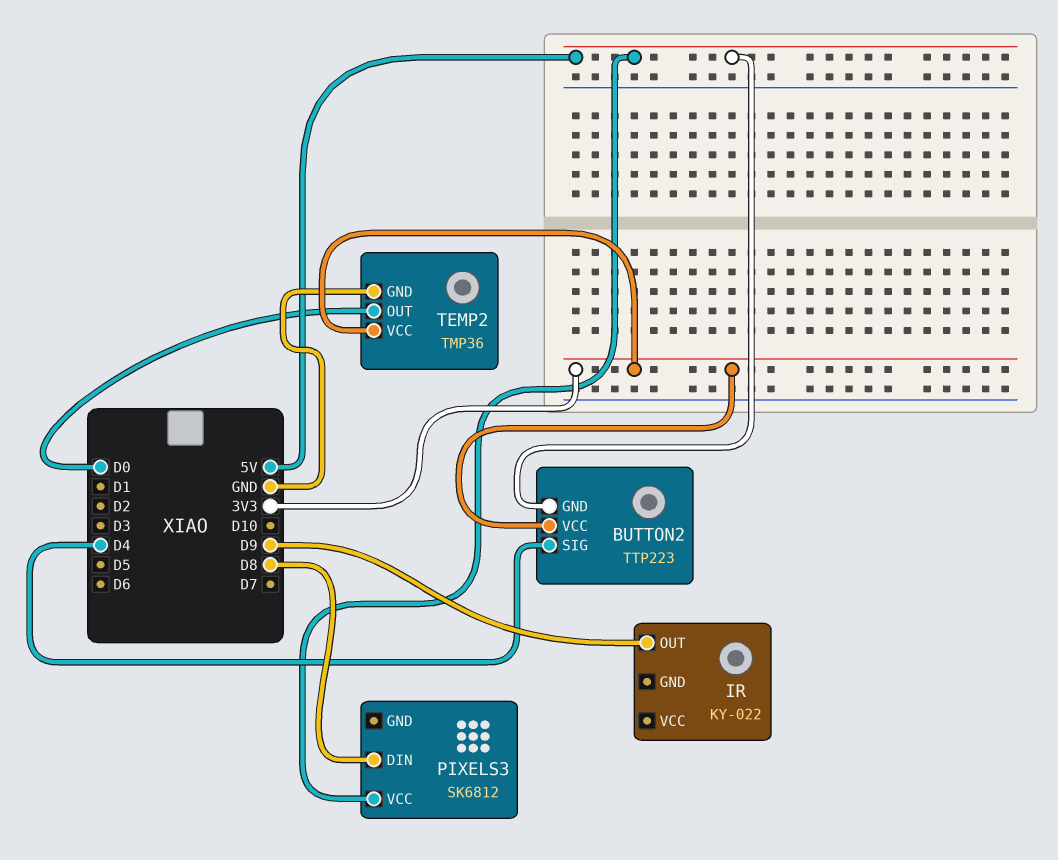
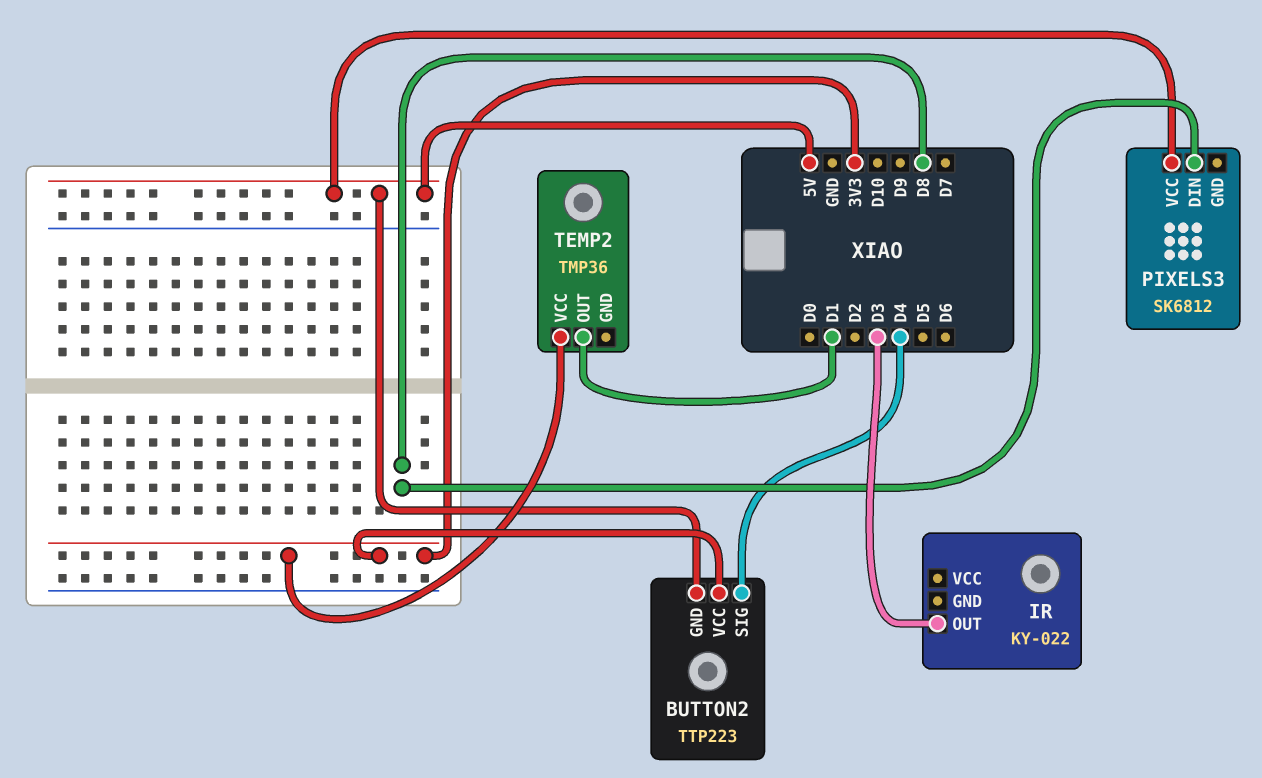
IR pin OUT: D9 -> D3
TEMP2 pin GND: GND -> none
TEMP2 pin OUT: D0 -> D1

